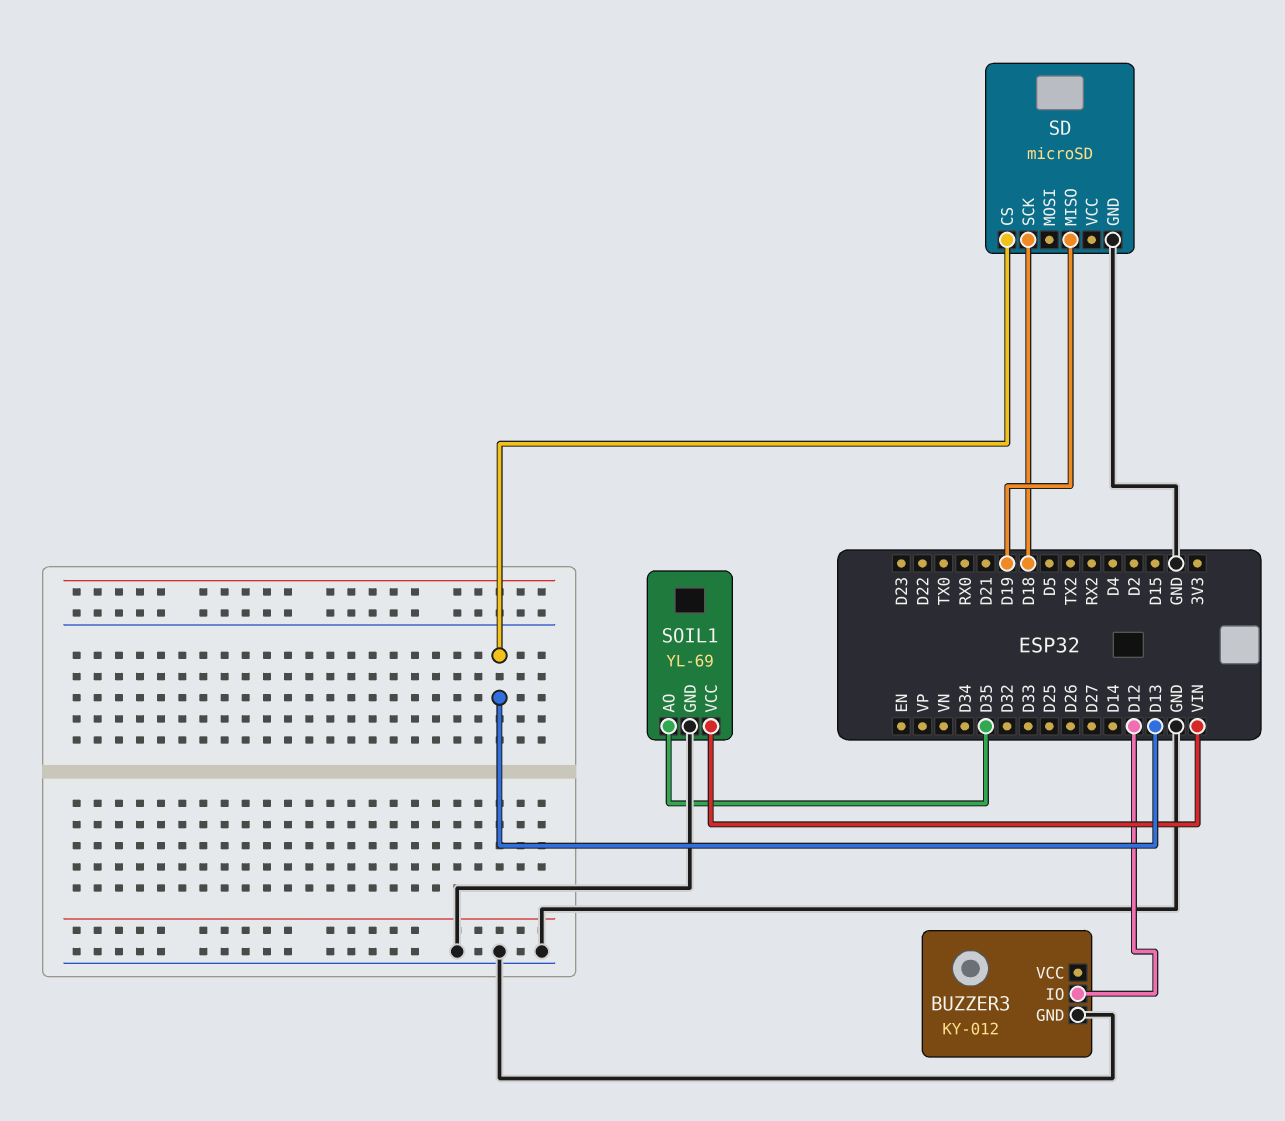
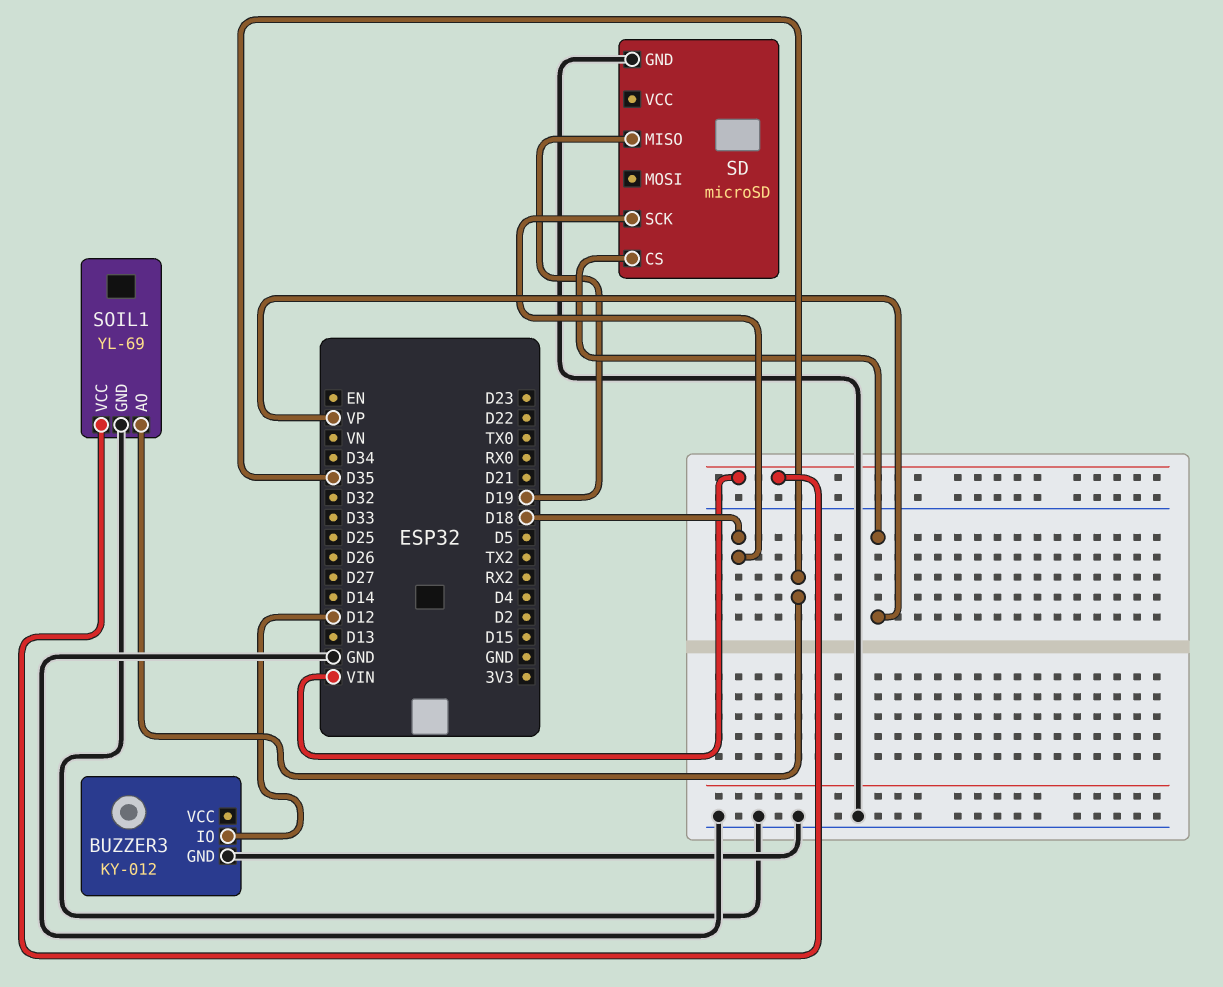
SD pin CS: D13 -> VP

